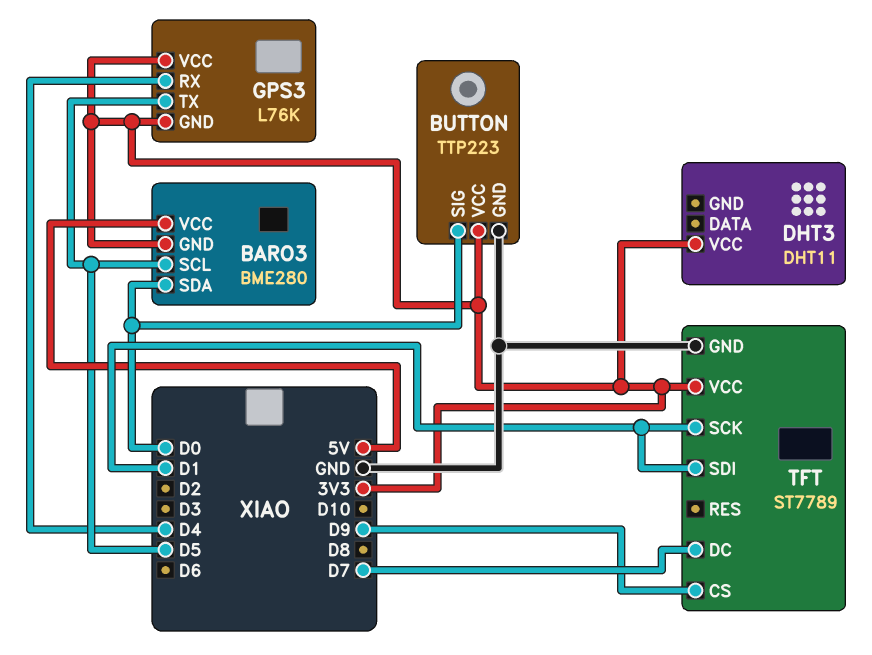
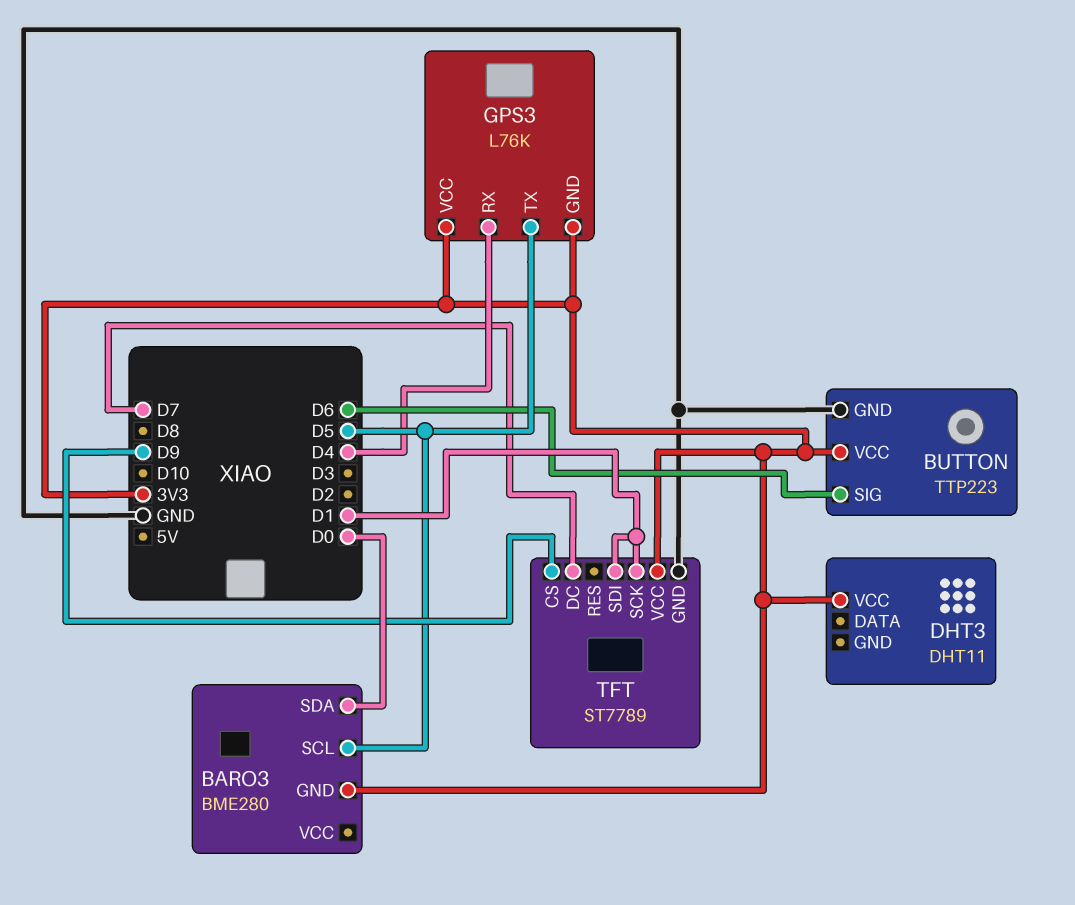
BARO3 pin VCC: 5V -> none
BUTTON pin SIG: D0 -> D6

